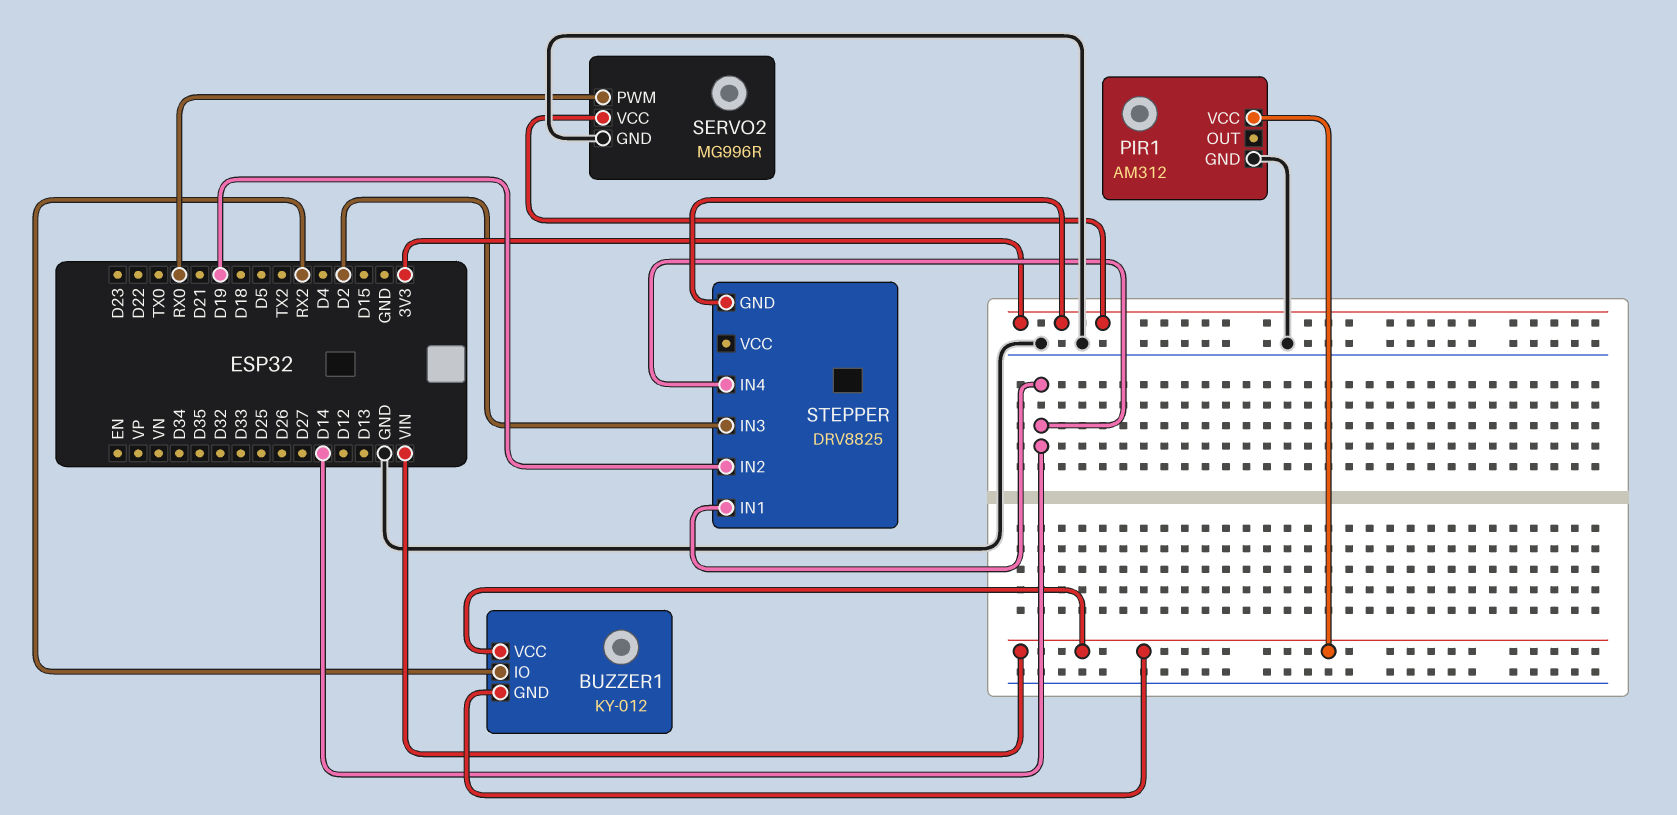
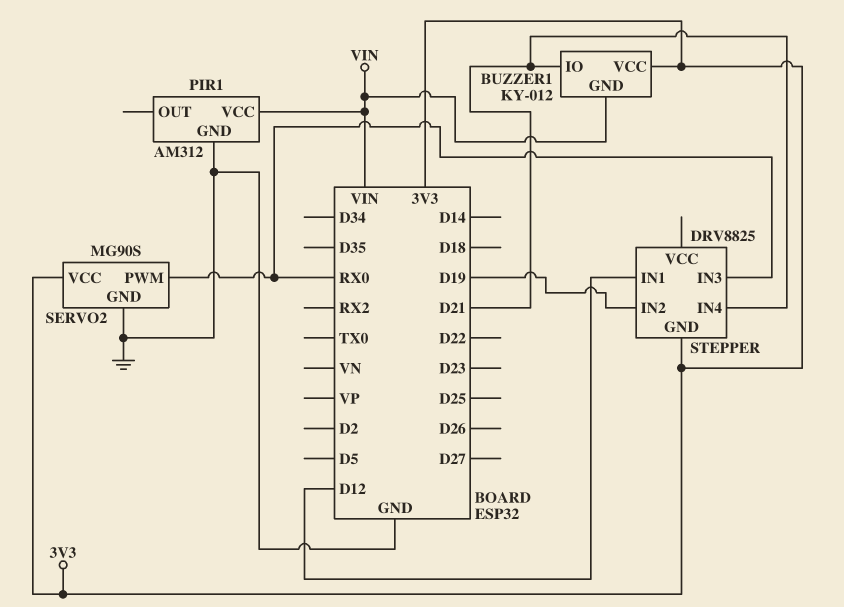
BUZZER1 pin IO: RX2 -> D21
BUZZER1 pin VCC: VIN -> 3V3
SERVO2: MG996R -> MG90S
STEPPER pin IN1: D14 -> D12
STEPPER pin IN3: D2 -> RX0
STEPPER pin IN4: D14 -> D21

